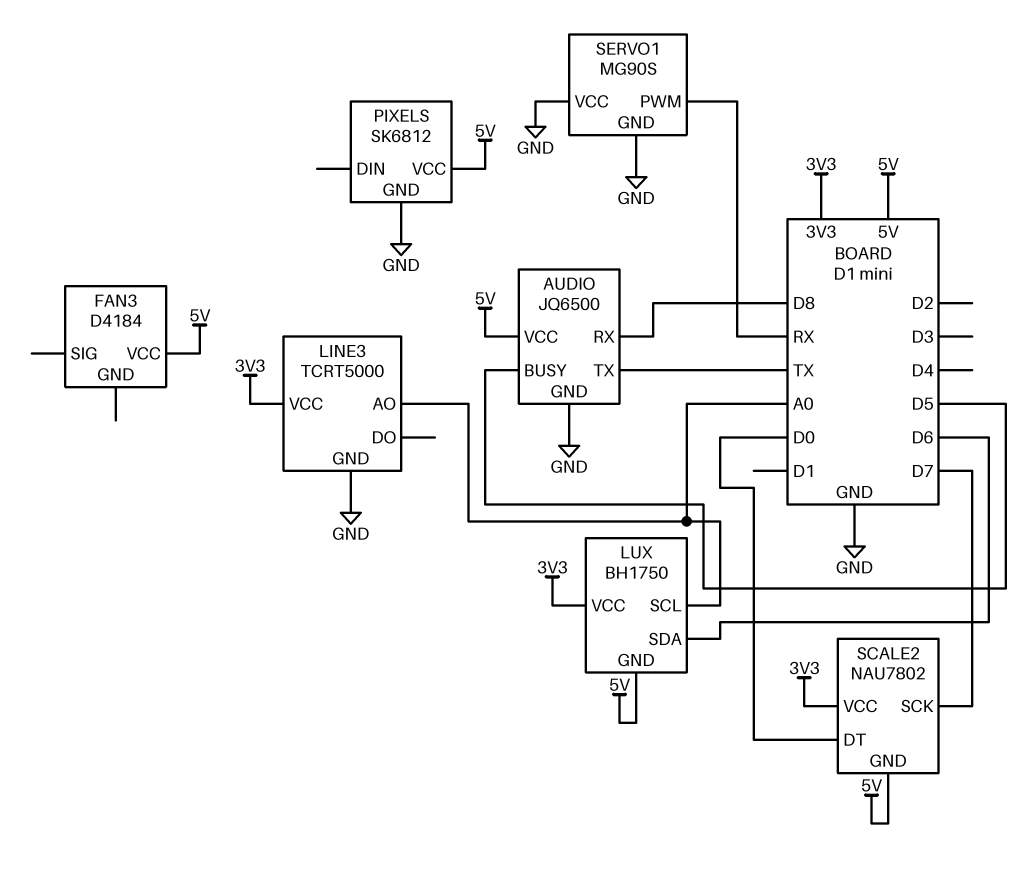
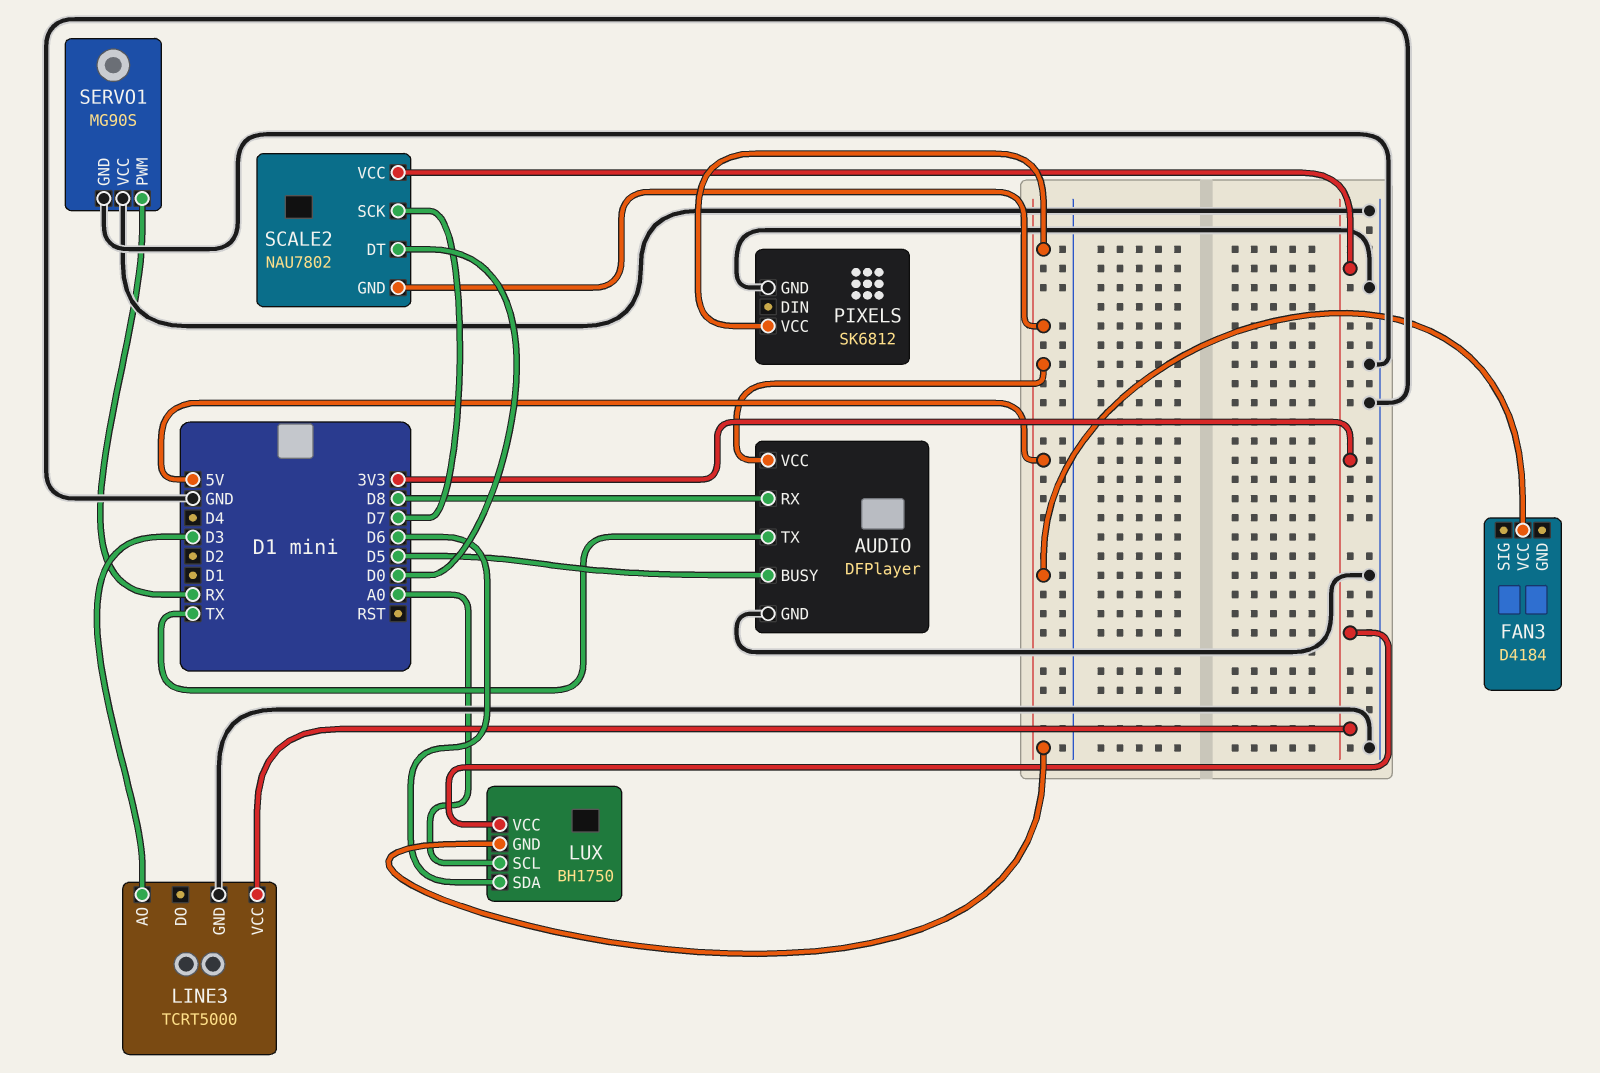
AUDIO: JQ6500 -> DFPlayer
LINE3 pin AO: A0 -> D3

